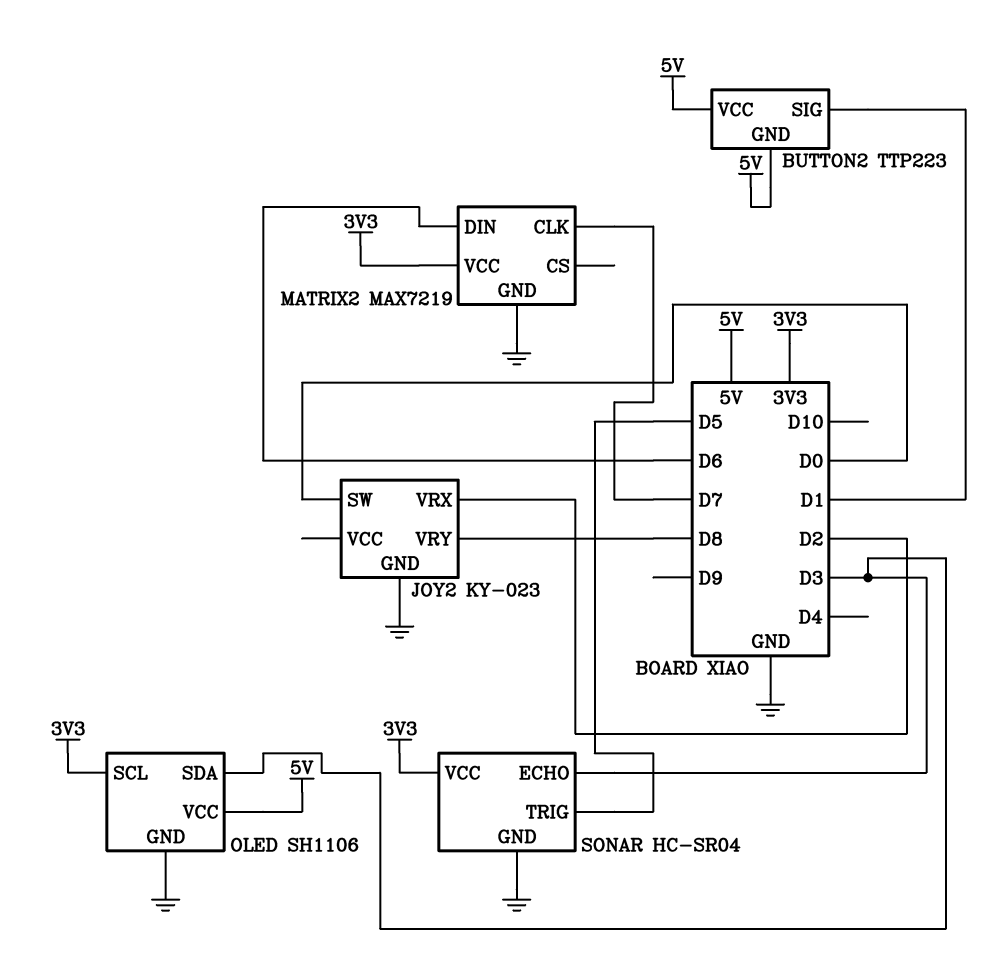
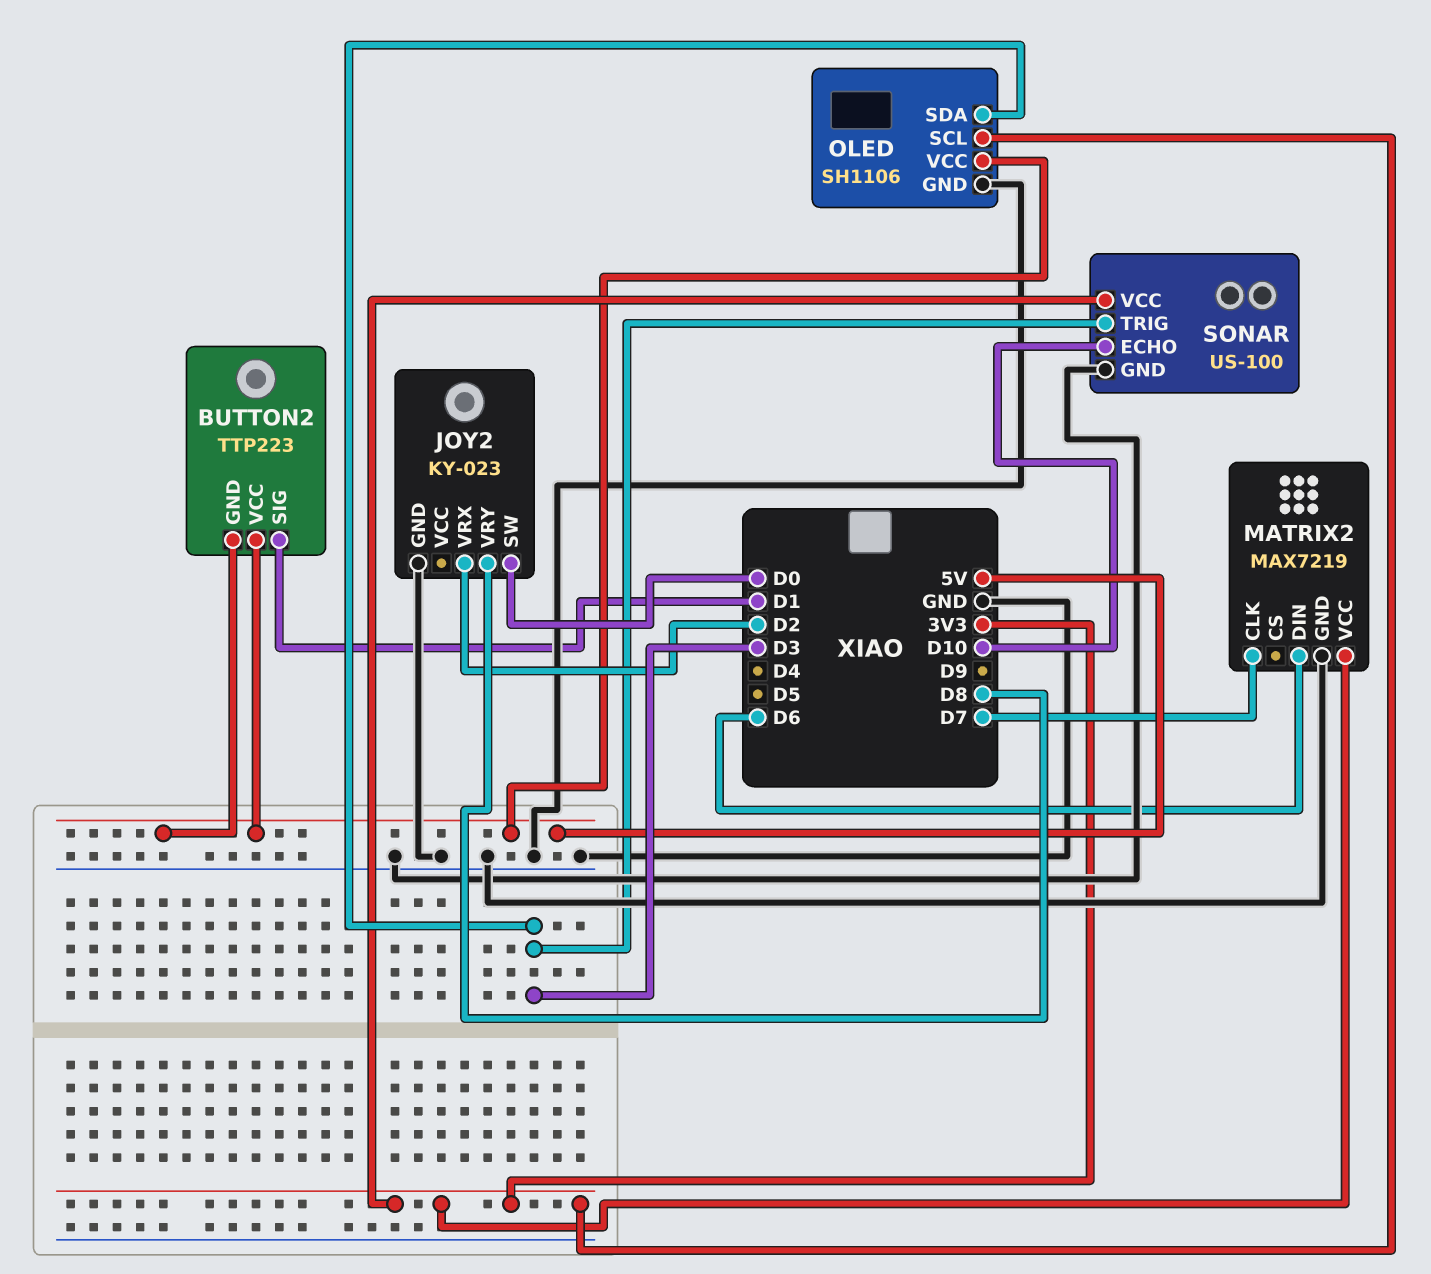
SONAR: HC-SR04 -> US-100
SONAR pin ECHO: D3 -> D10
SONAR pin TRIG: D5 -> D3

